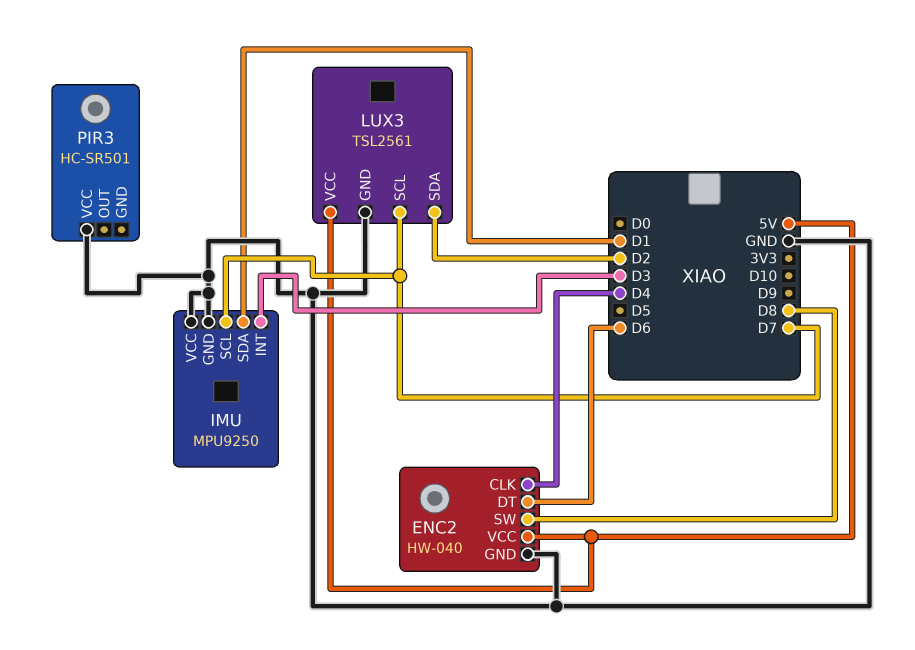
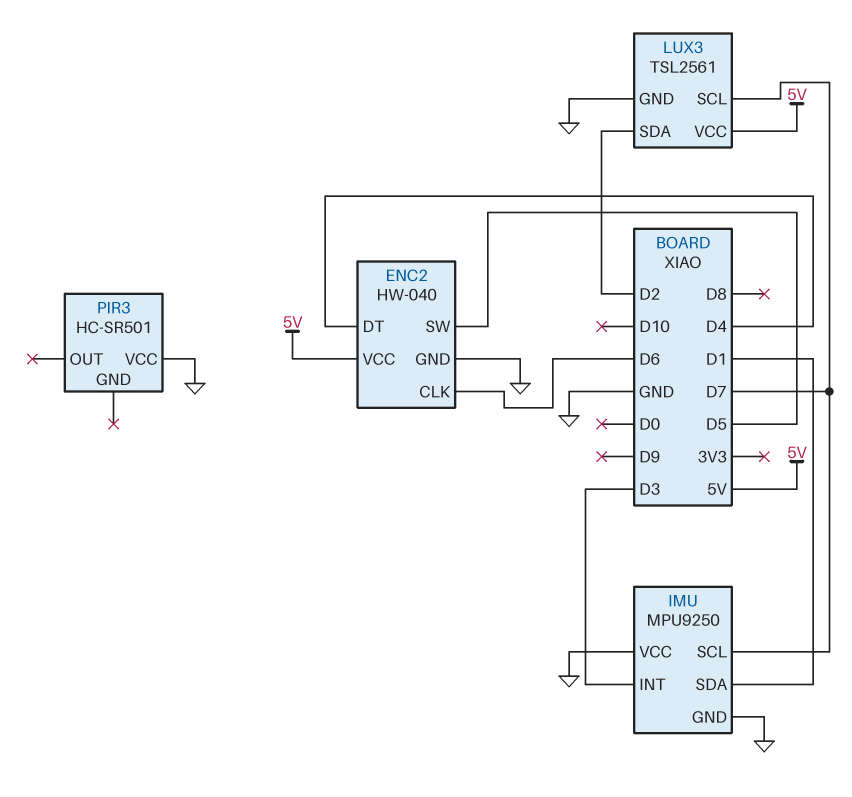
ENC2 pin CLK: D4 -> D6
ENC2 pin DT: D6 -> D4
ENC2 pin SW: D8 -> D5

